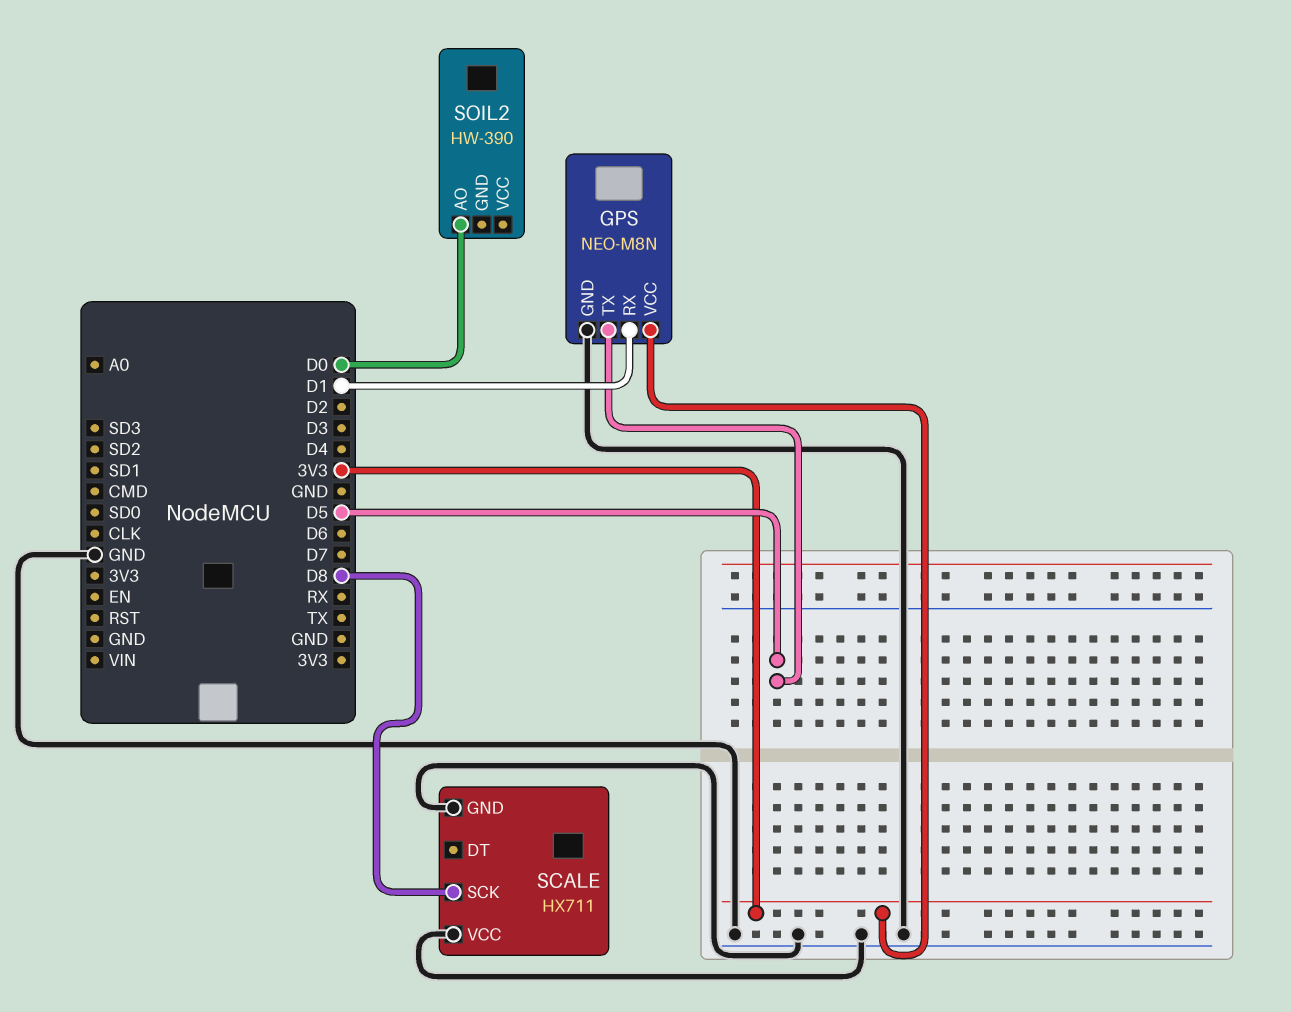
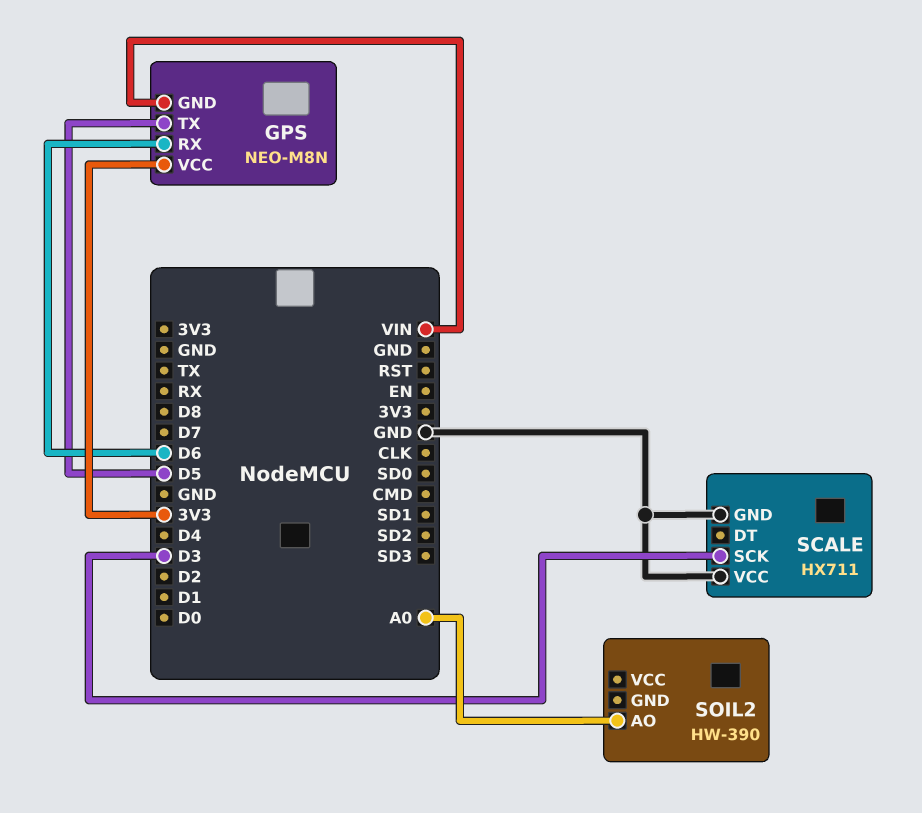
GPS pin GND: GND -> VIN
GPS pin RX: D1 -> D6
SCALE pin SCK: D8 -> D3
SOIL2 pin AO: D0 -> A0

